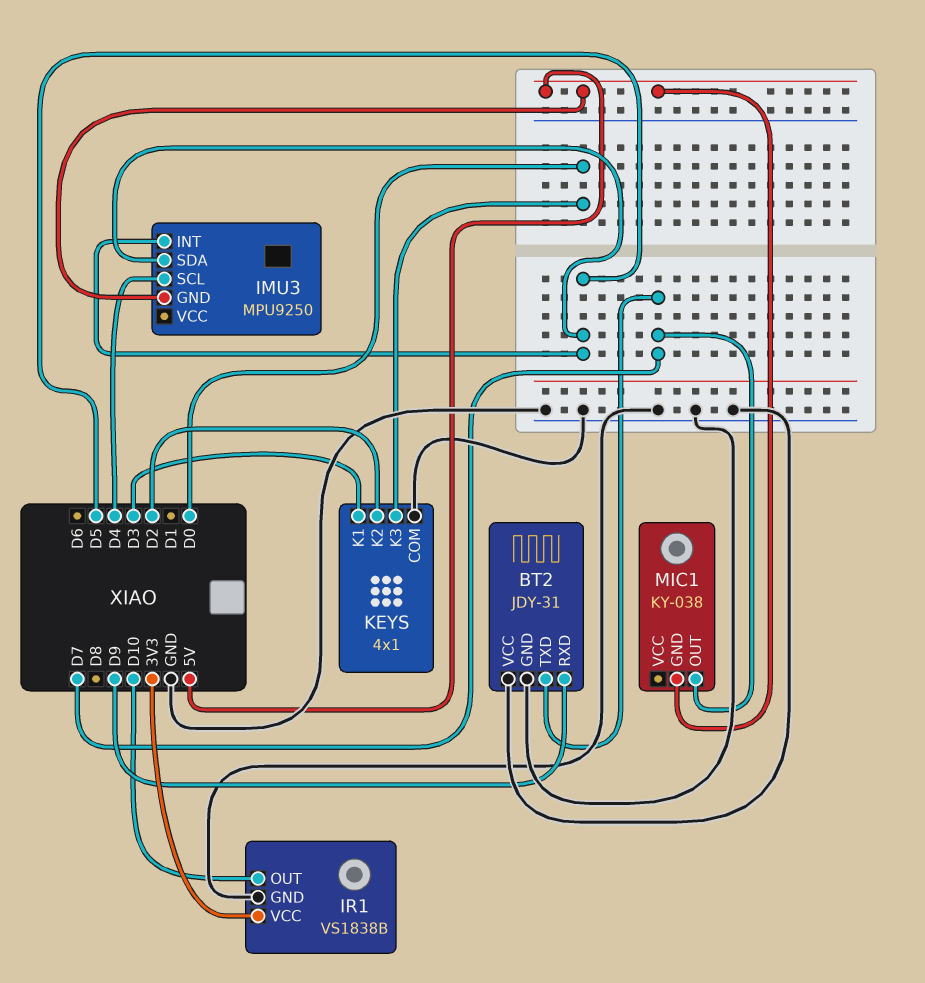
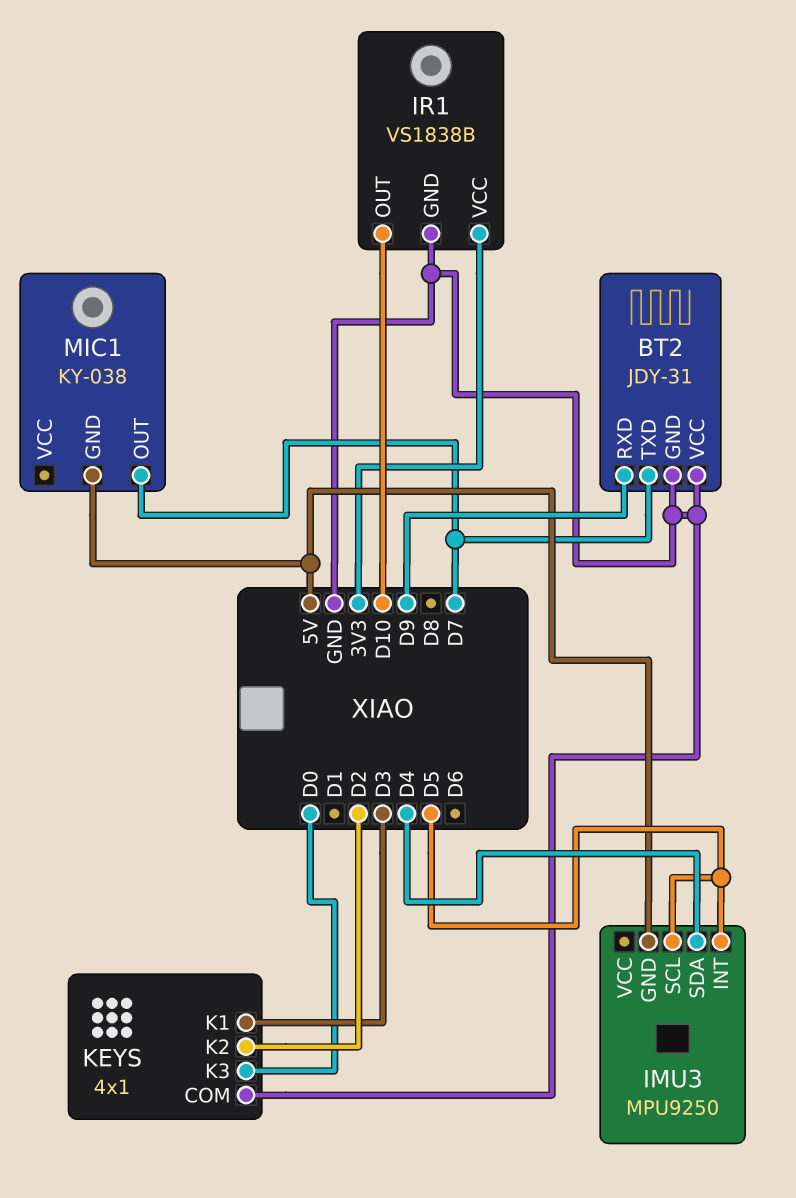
IMU3 pin SCL: D4 -> D5
IMU3 pin SDA: D5 -> D4

